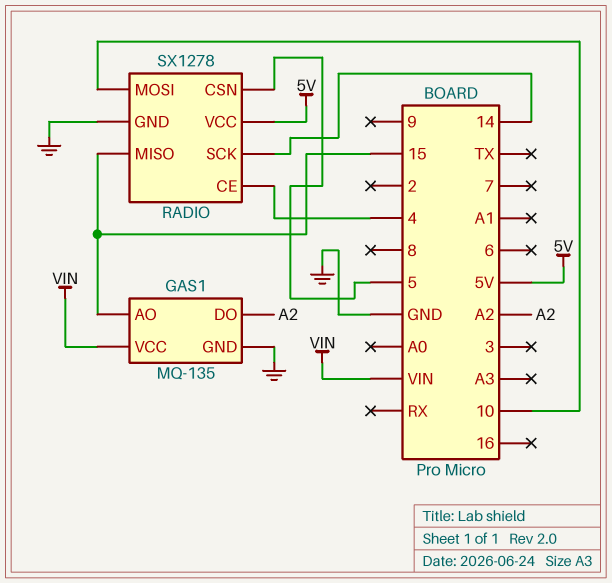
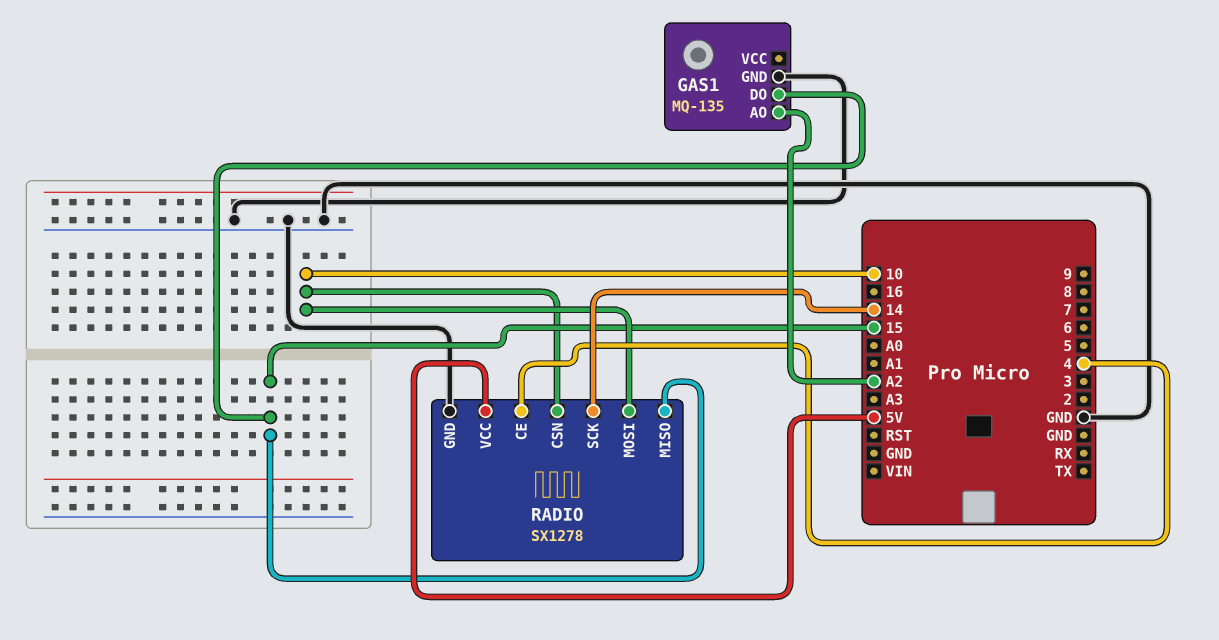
GAS1 pin AO: 15 -> A2
GAS1 pin DO: A2 -> 15
GAS1 pin VCC: VIN -> none
RADIO pin CSN: 5 -> 10

